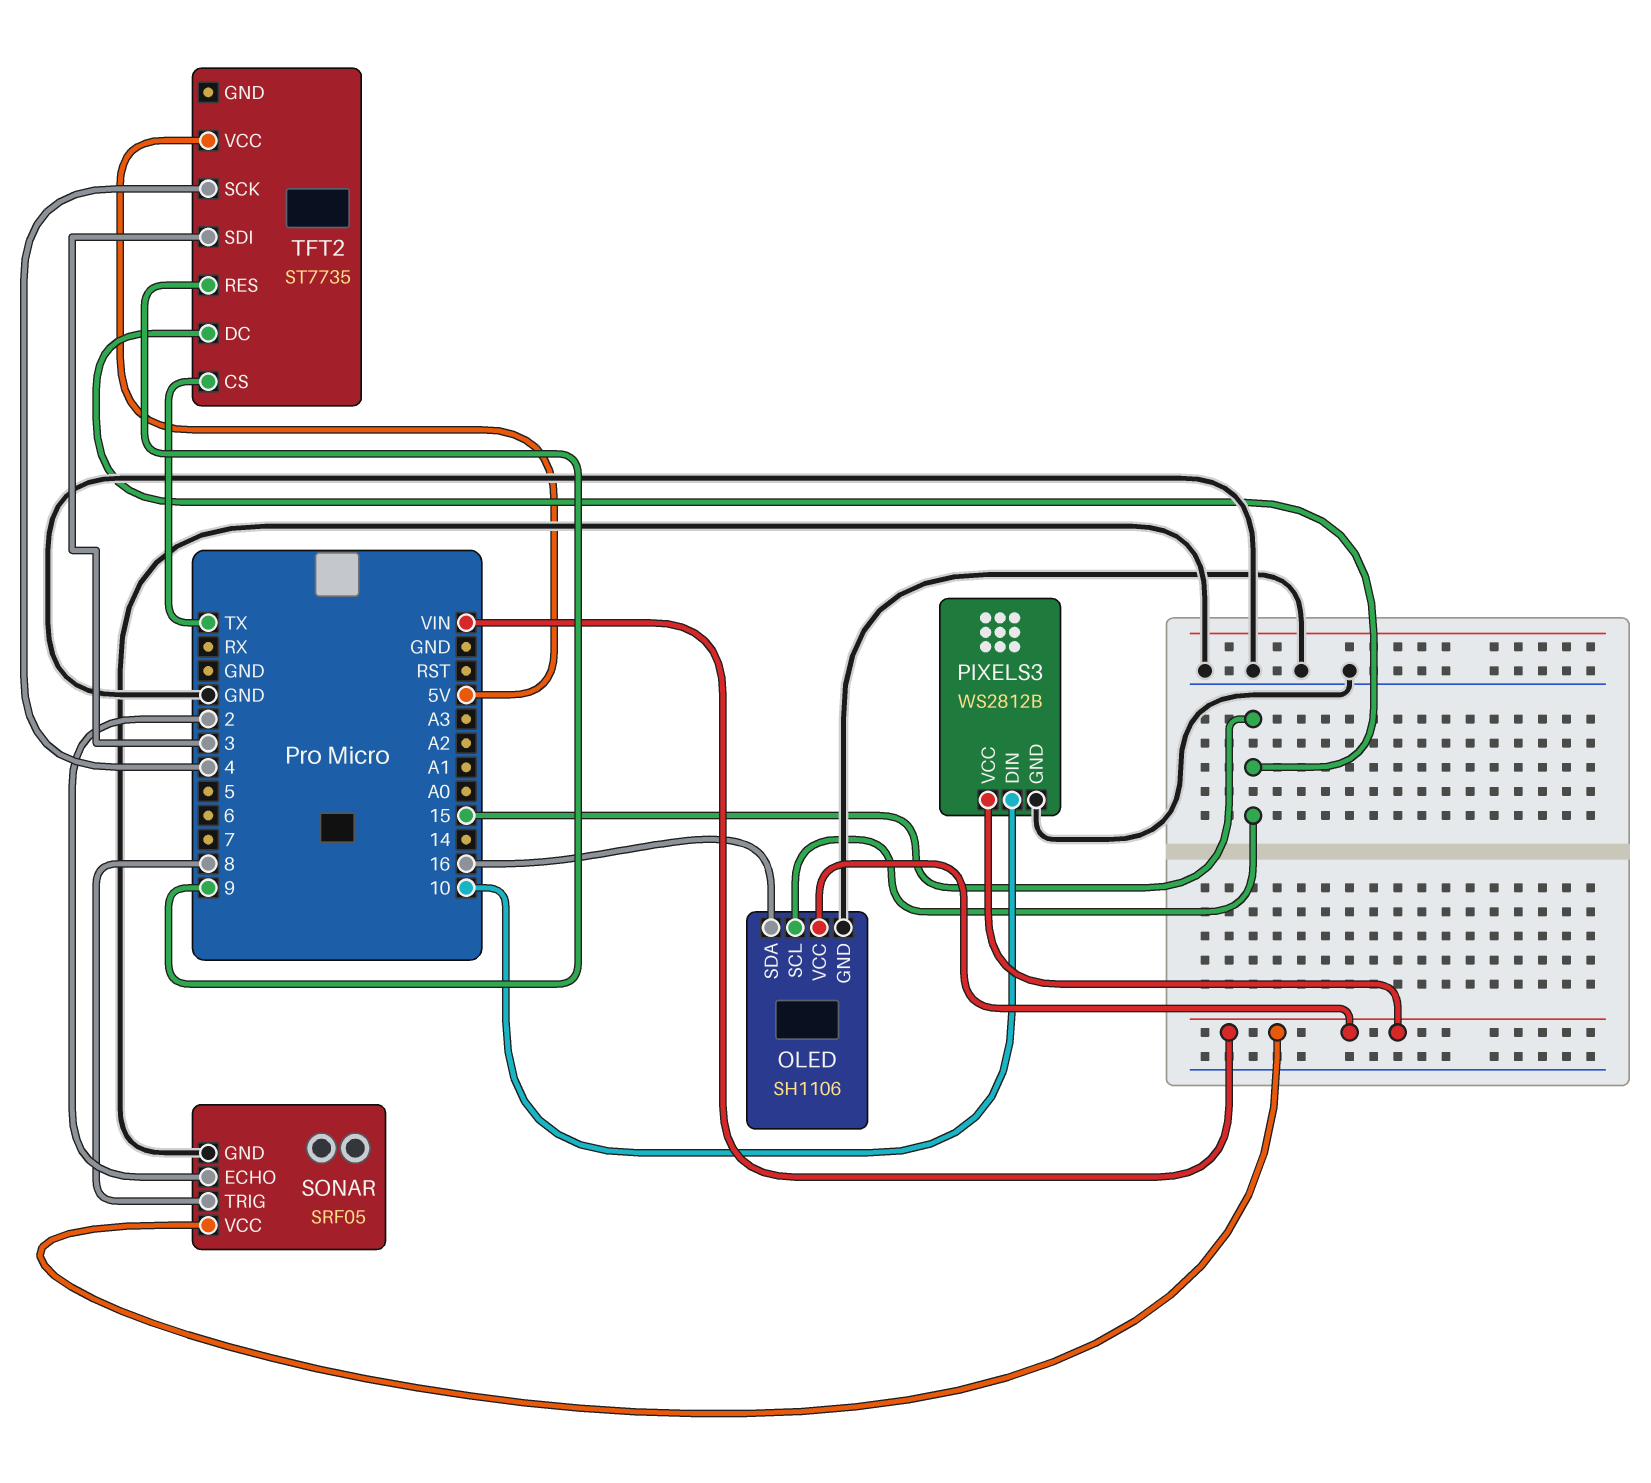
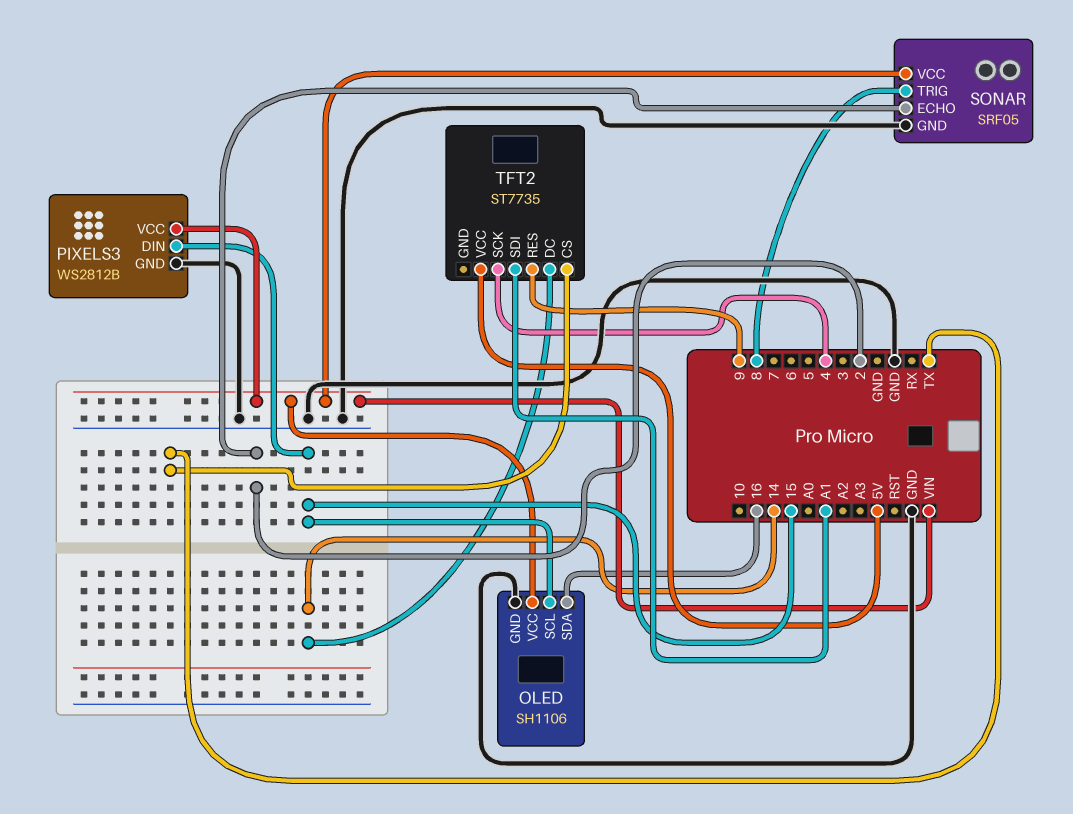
PIXELS3 pin DIN: 10 -> 15
TFT2 pin DC: 15 -> 14
TFT2 pin SDI: 3 -> A1

